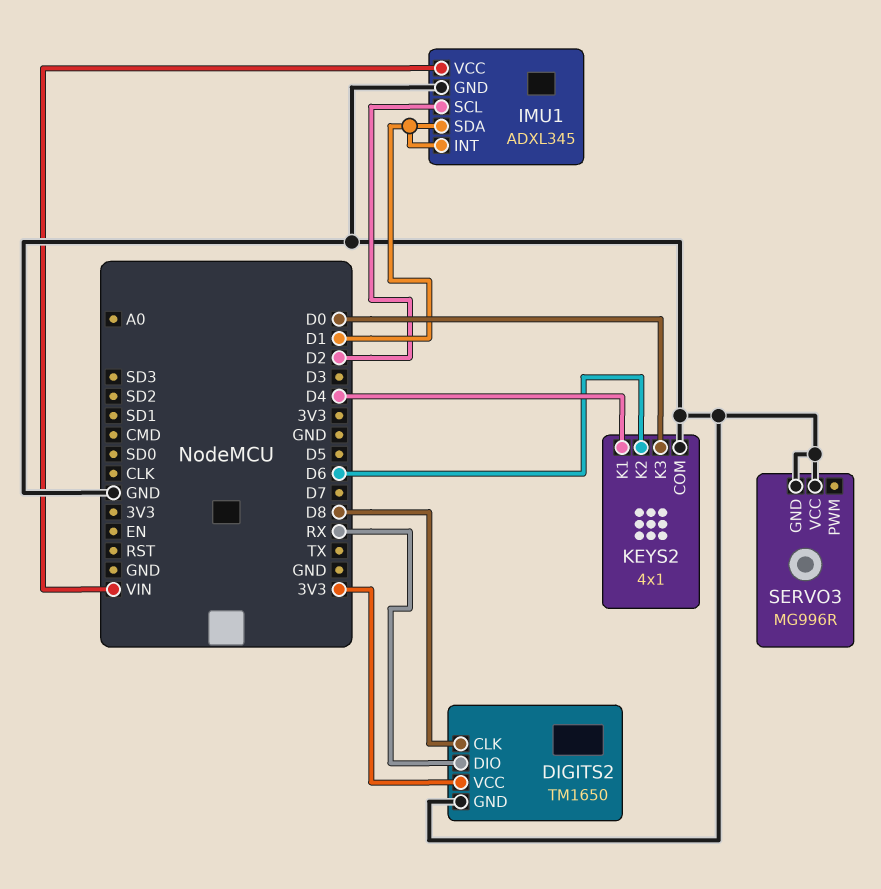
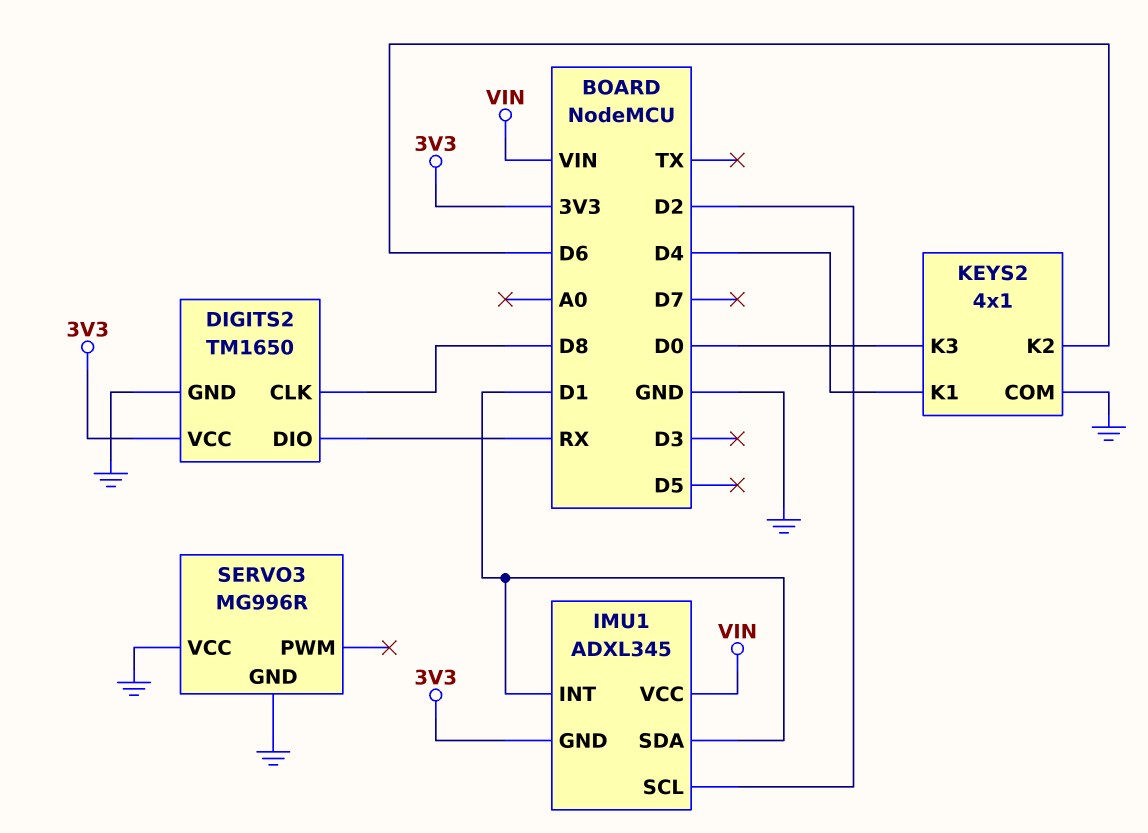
IMU1 pin GND: GND -> 3V3

